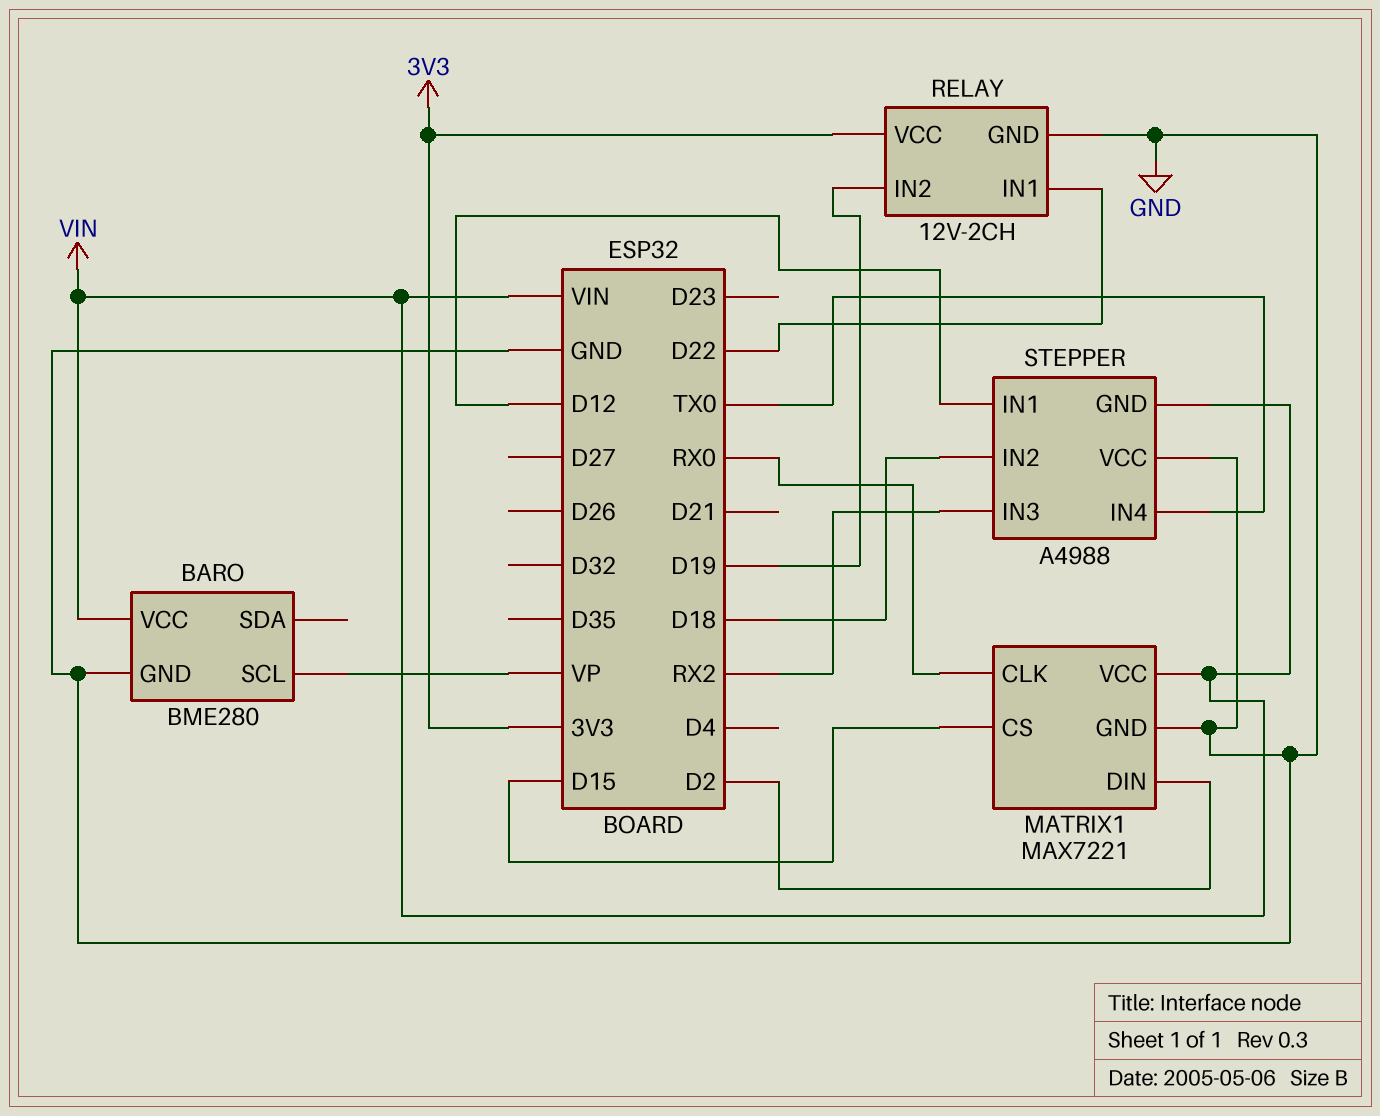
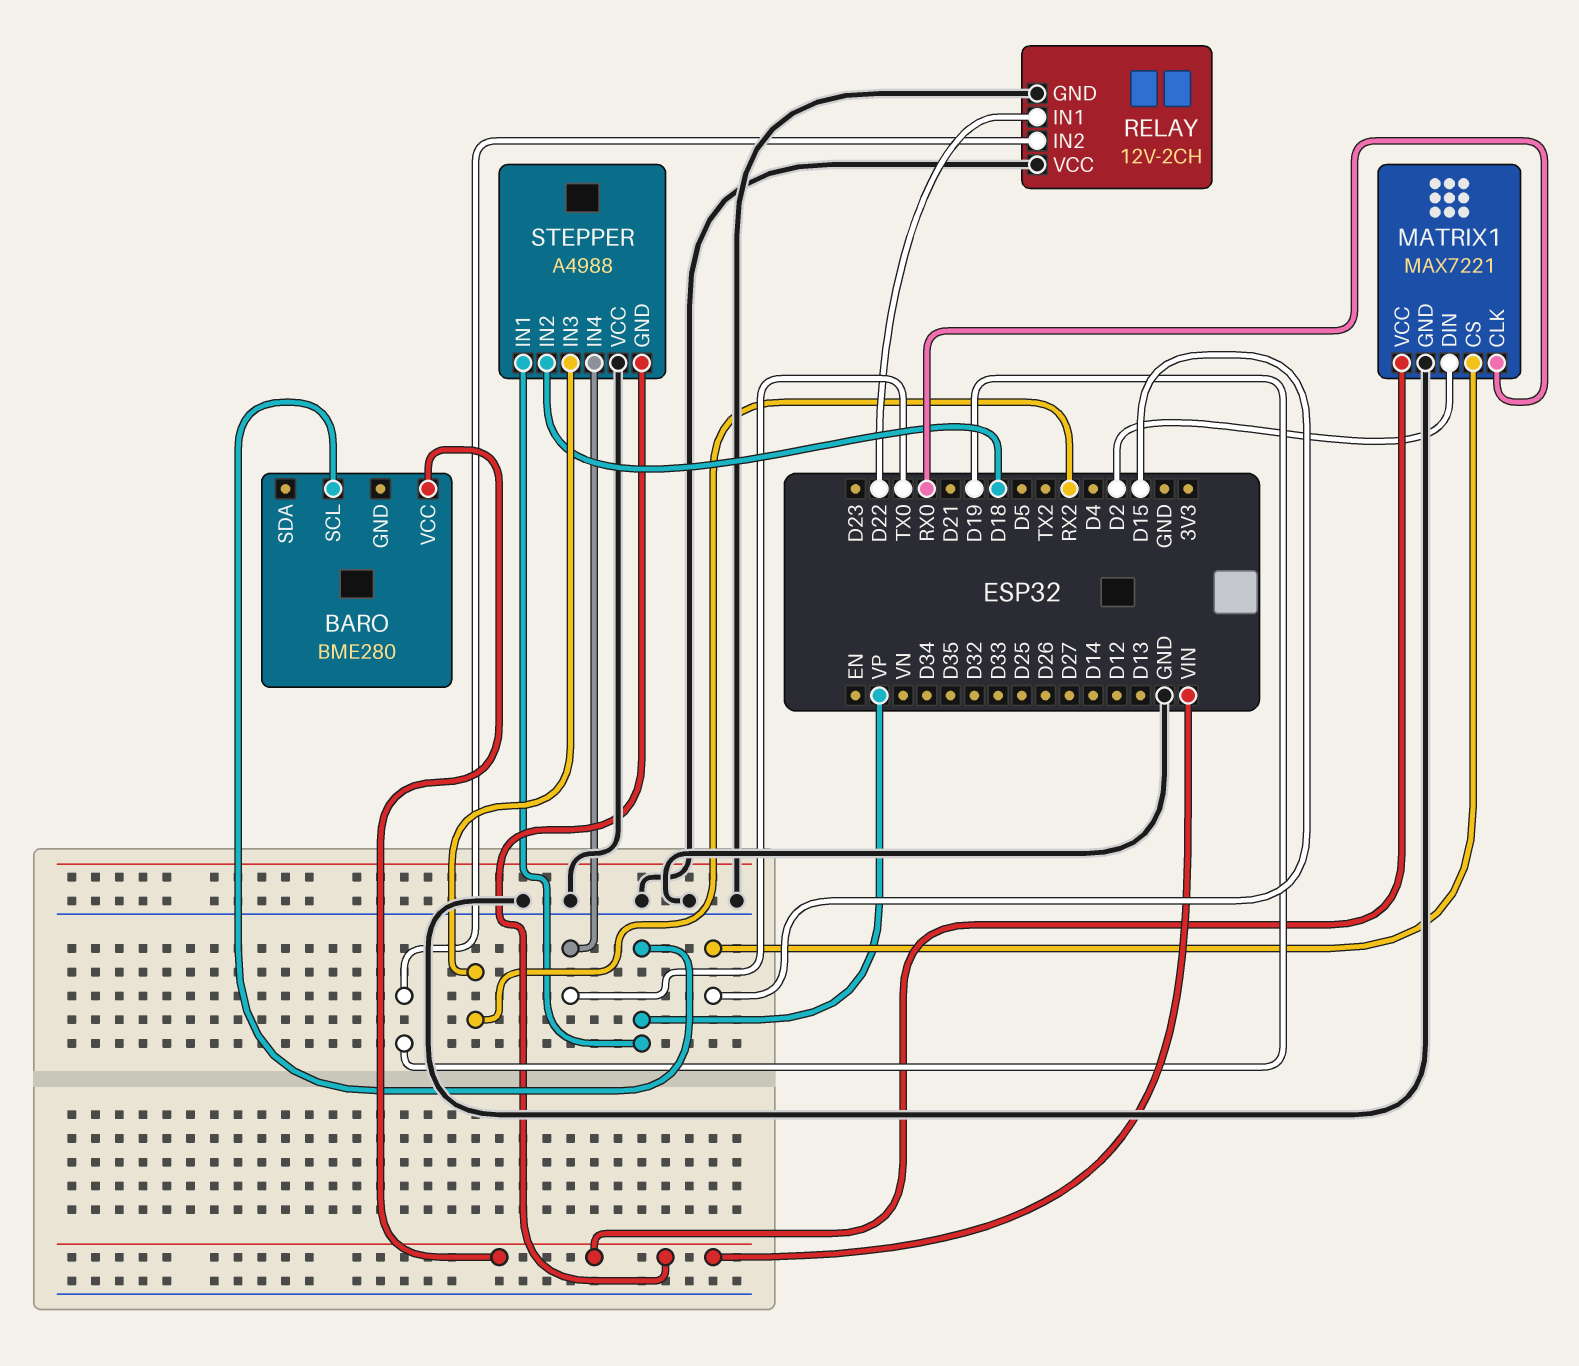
BARO pin GND: GND -> none
RELAY pin VCC: 3V3 -> GND
STEPPER pin IN1: D12 -> VP

